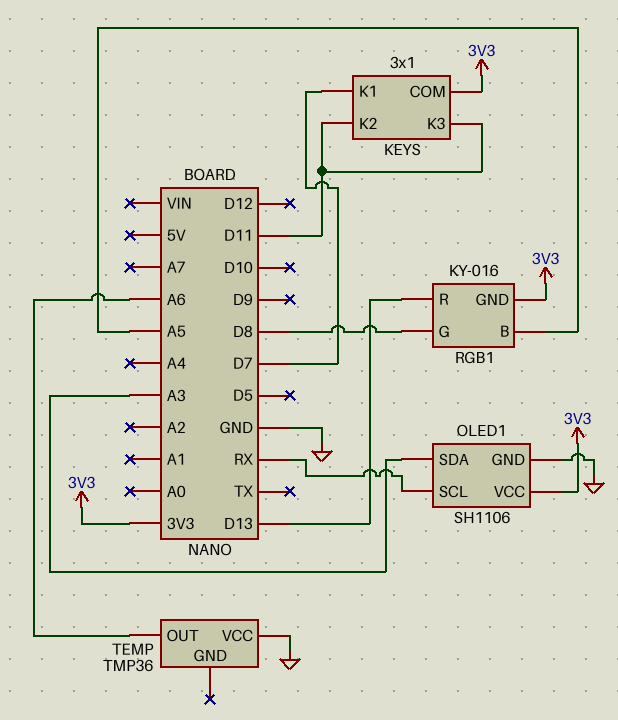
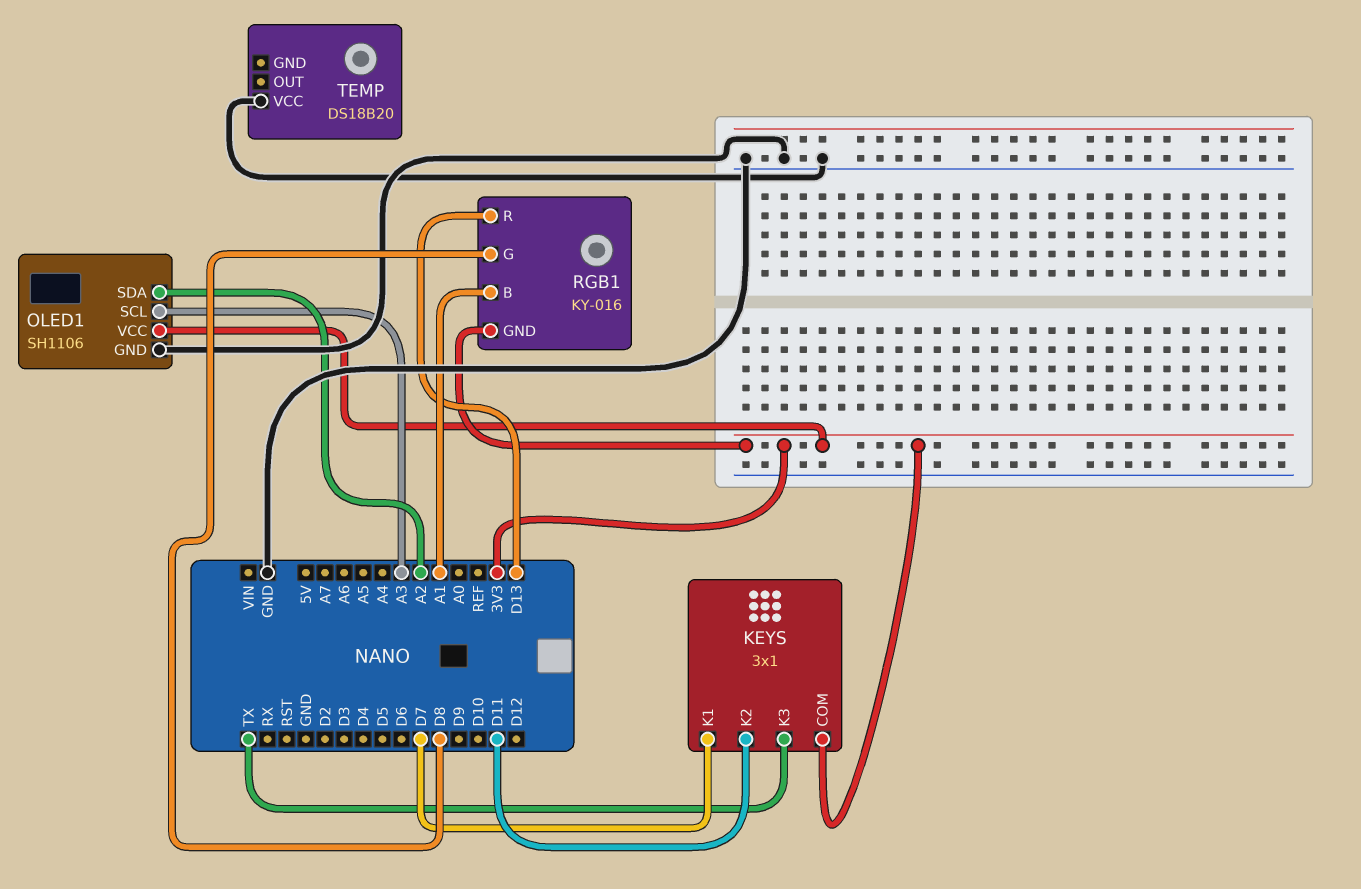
KEYS pin K3: D11 -> TX
OLED1 pin SCL: RX -> A3
OLED1 pin SDA: A3 -> A2
RGB1 pin B: A5 -> A1
TEMP: TMP36 -> DS18B20
TEMP pin OUT: A6 -> none

